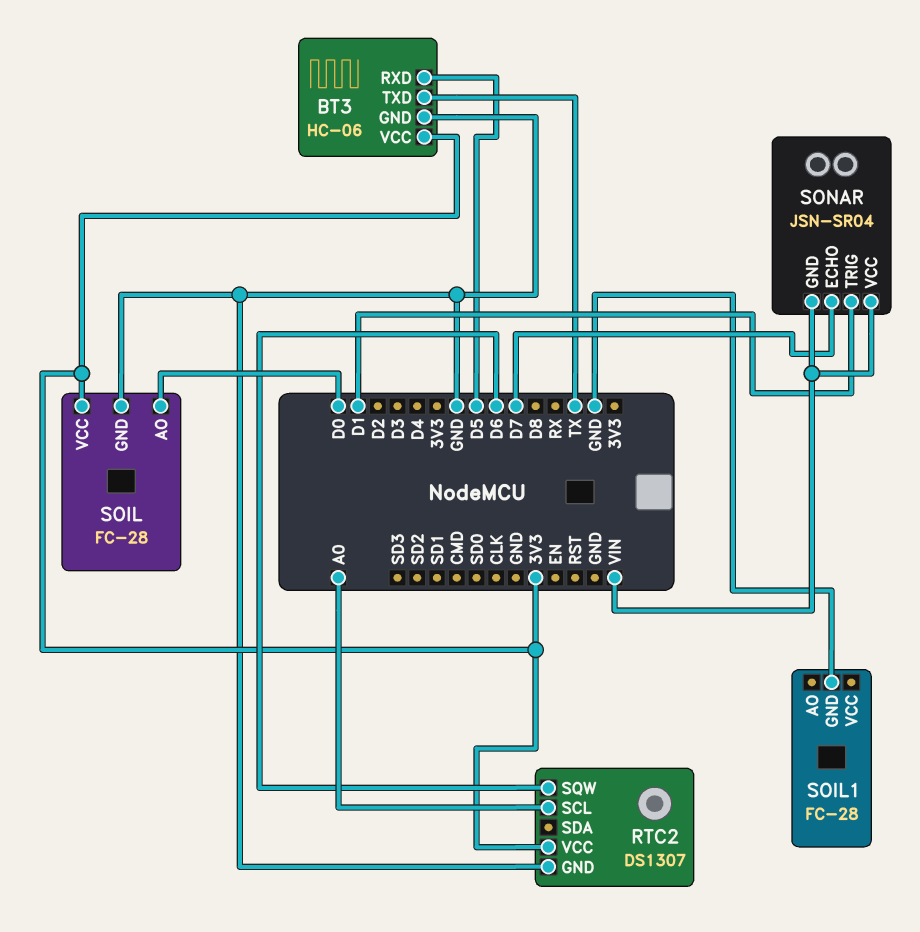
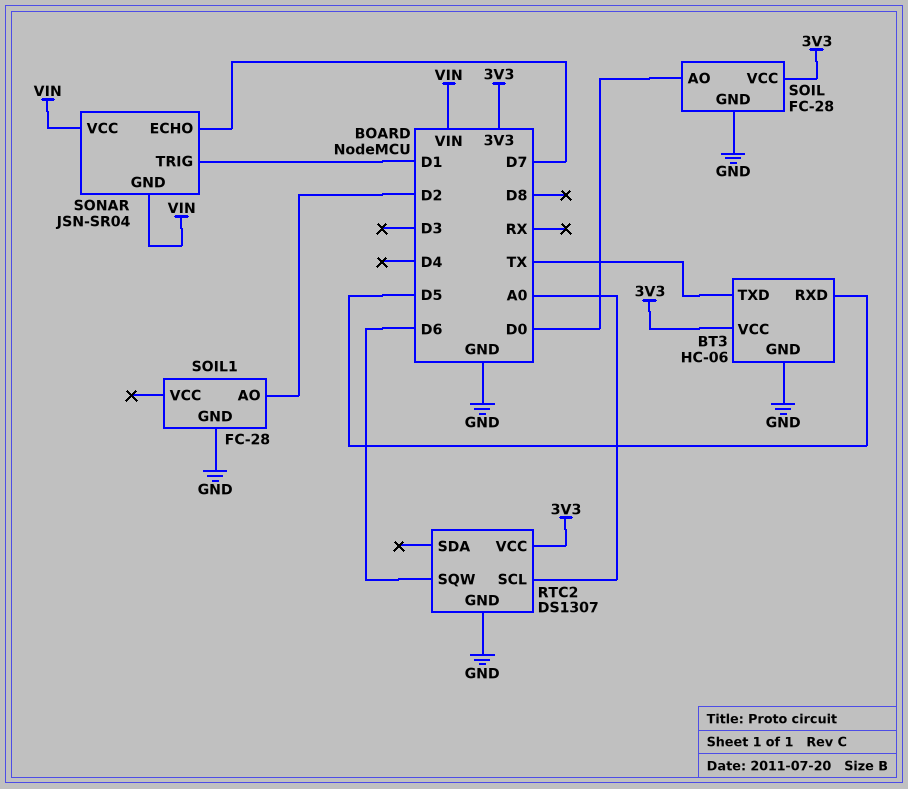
SOIL1 pin AO: none -> D2

